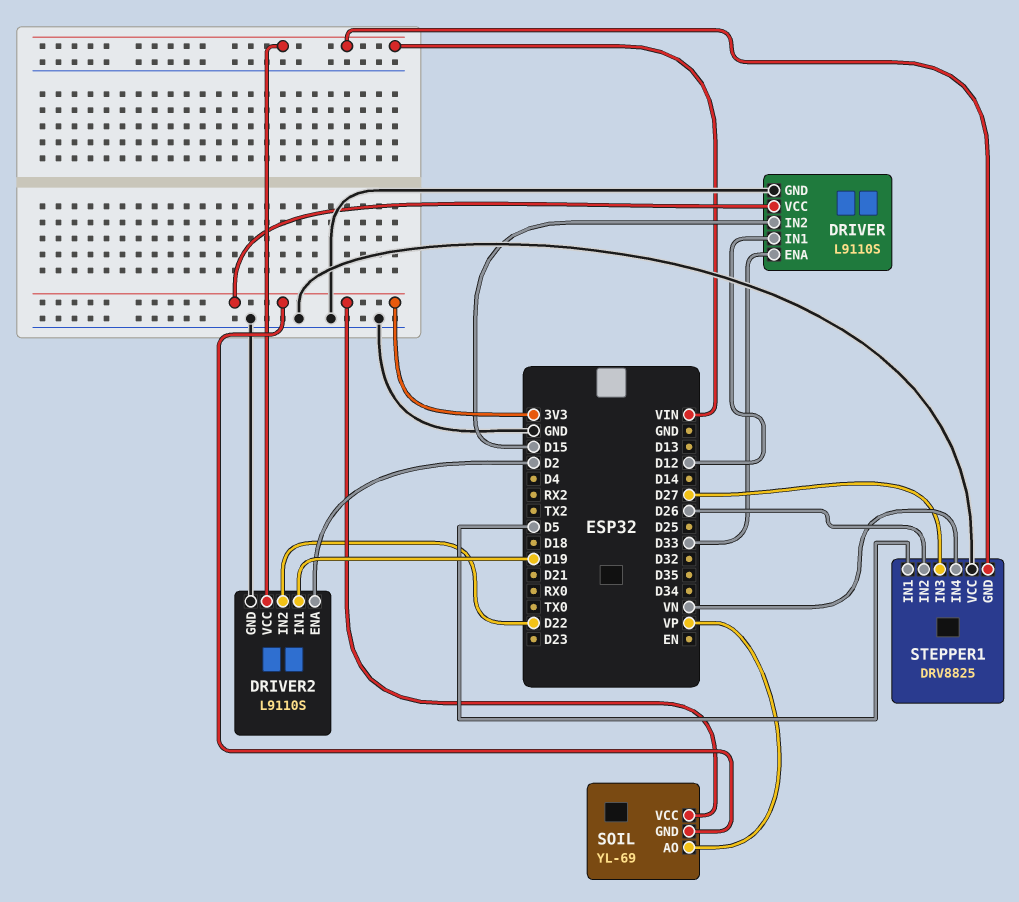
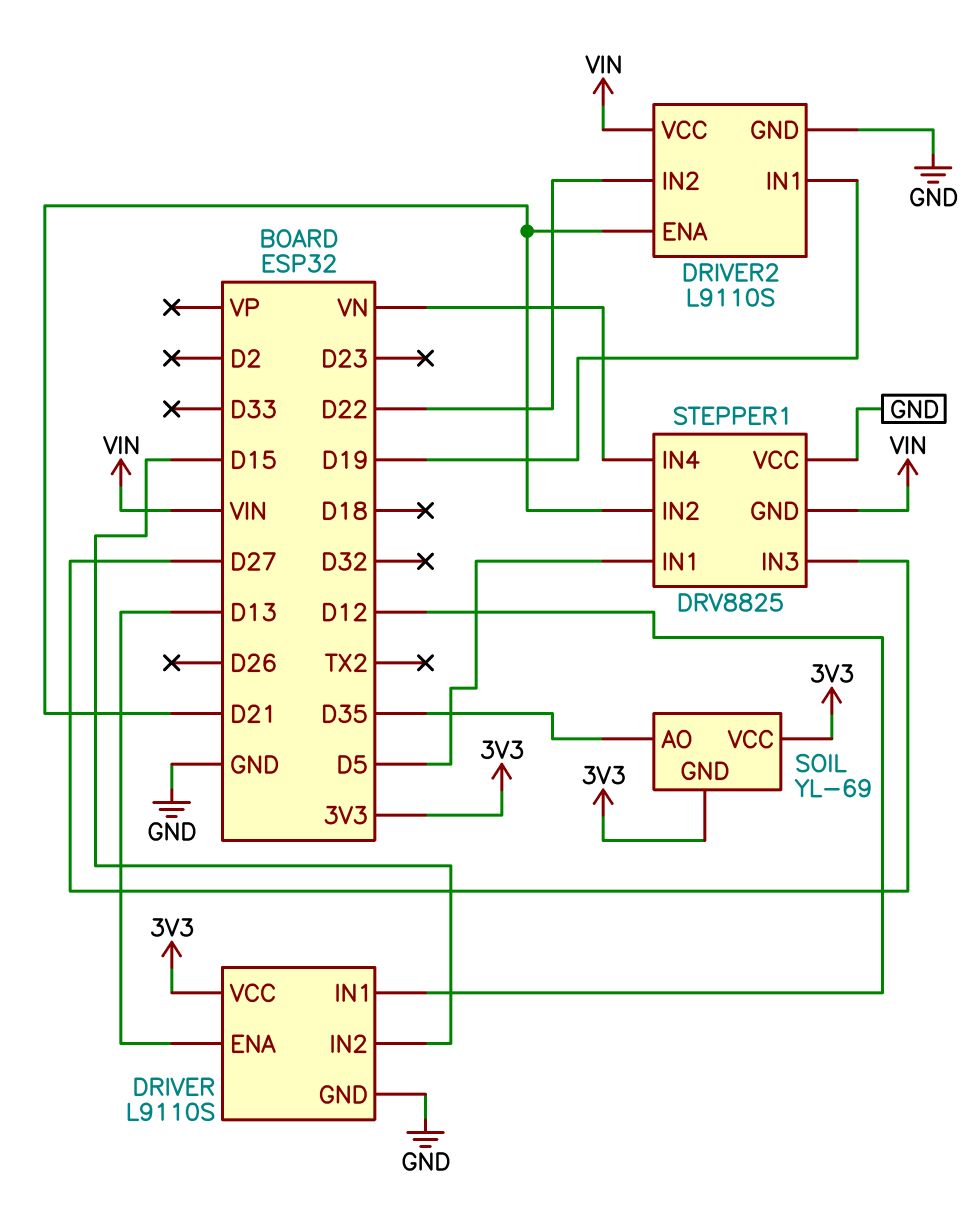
DRIVER pin ENA: D33 -> D13
DRIVER2 pin ENA: D2 -> D21
SOIL pin AO: VP -> D35
STEPPER1 pin IN2: D26 -> D21

